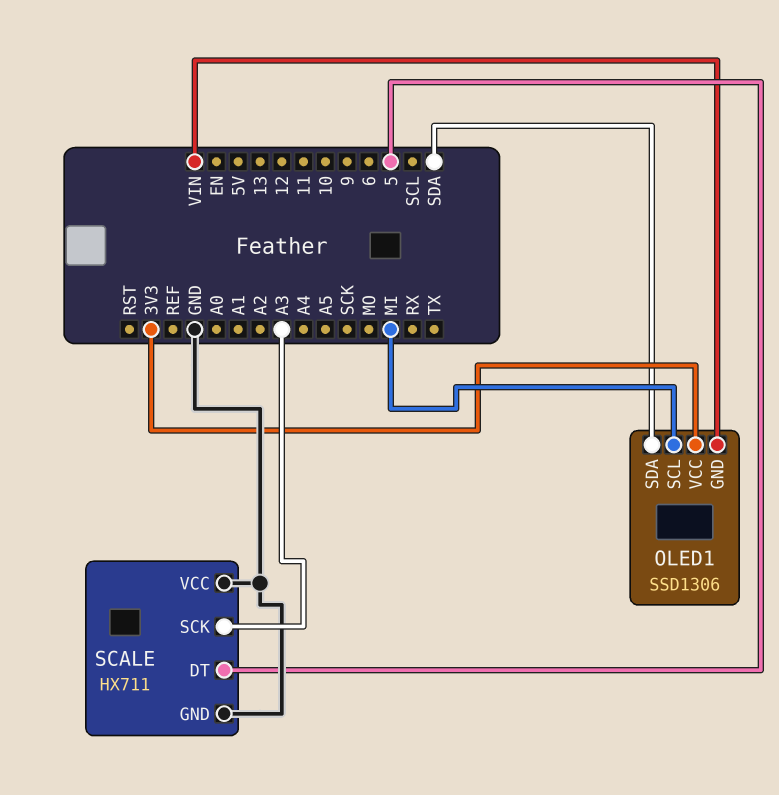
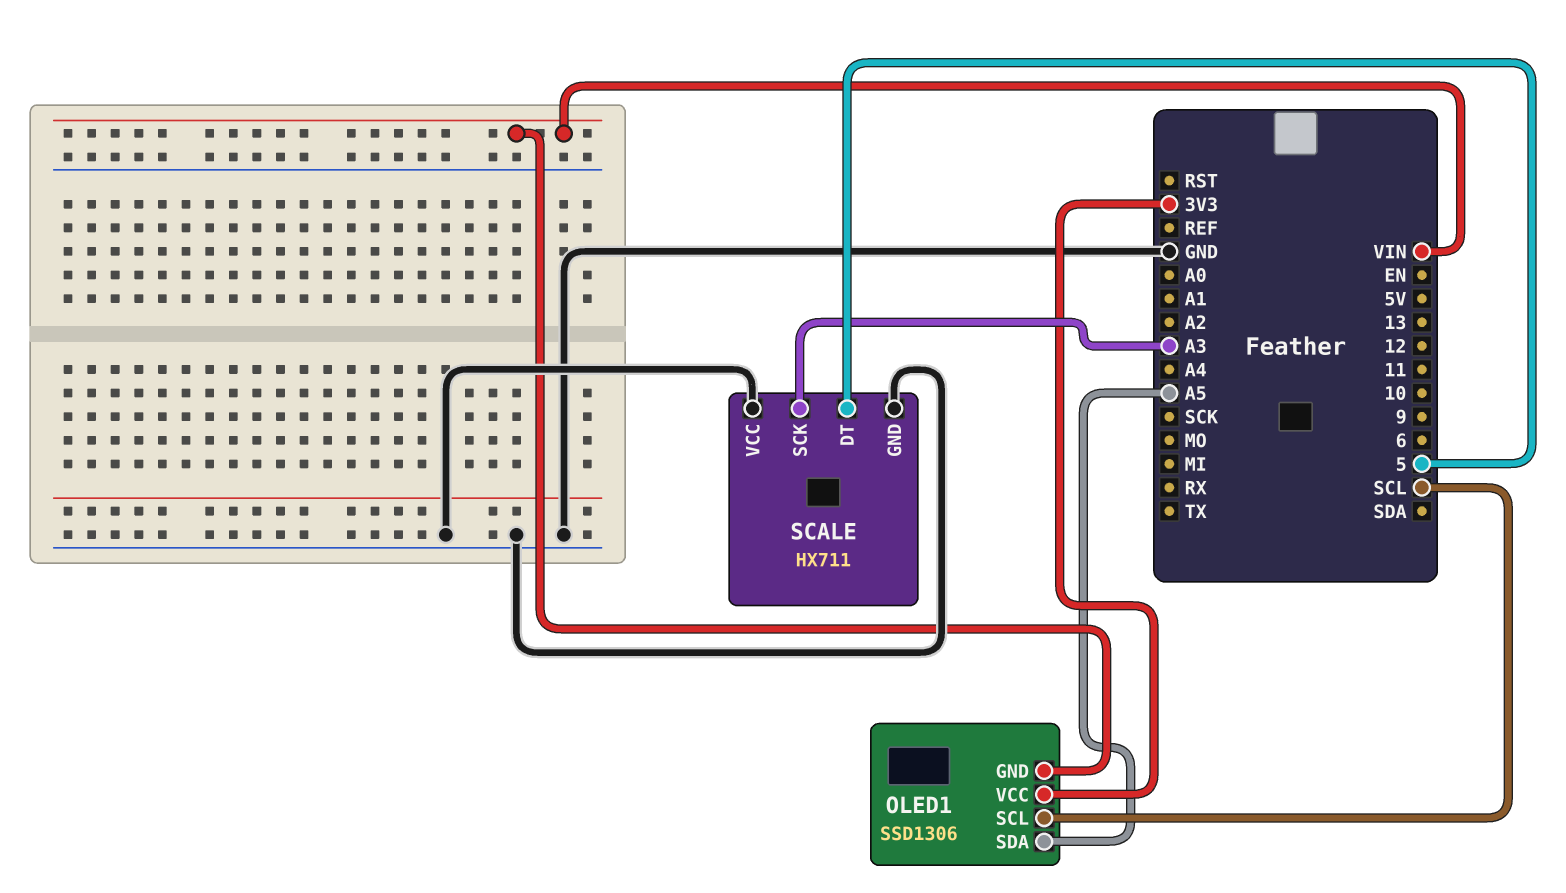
OLED1 pin SCL: MI -> SCL
OLED1 pin SDA: SDA -> A5

